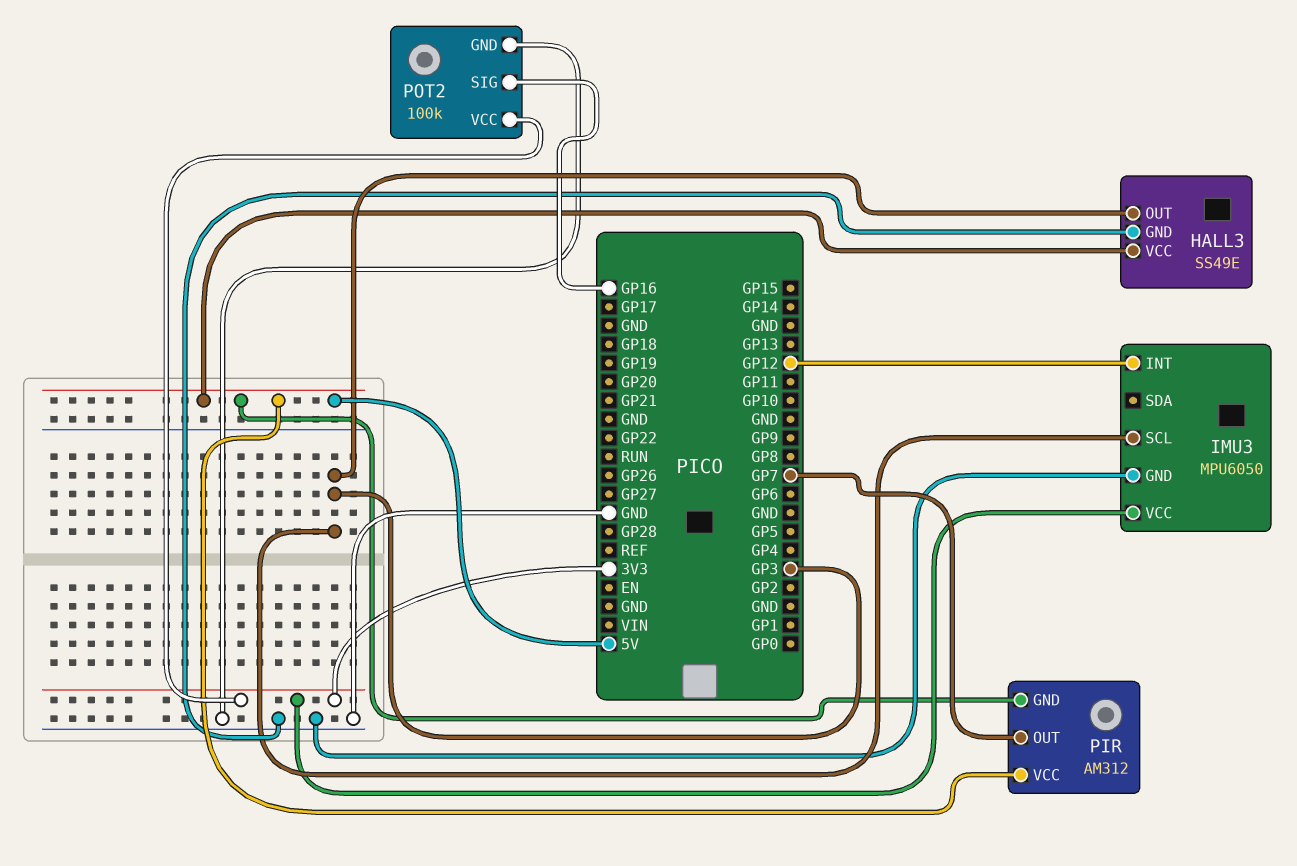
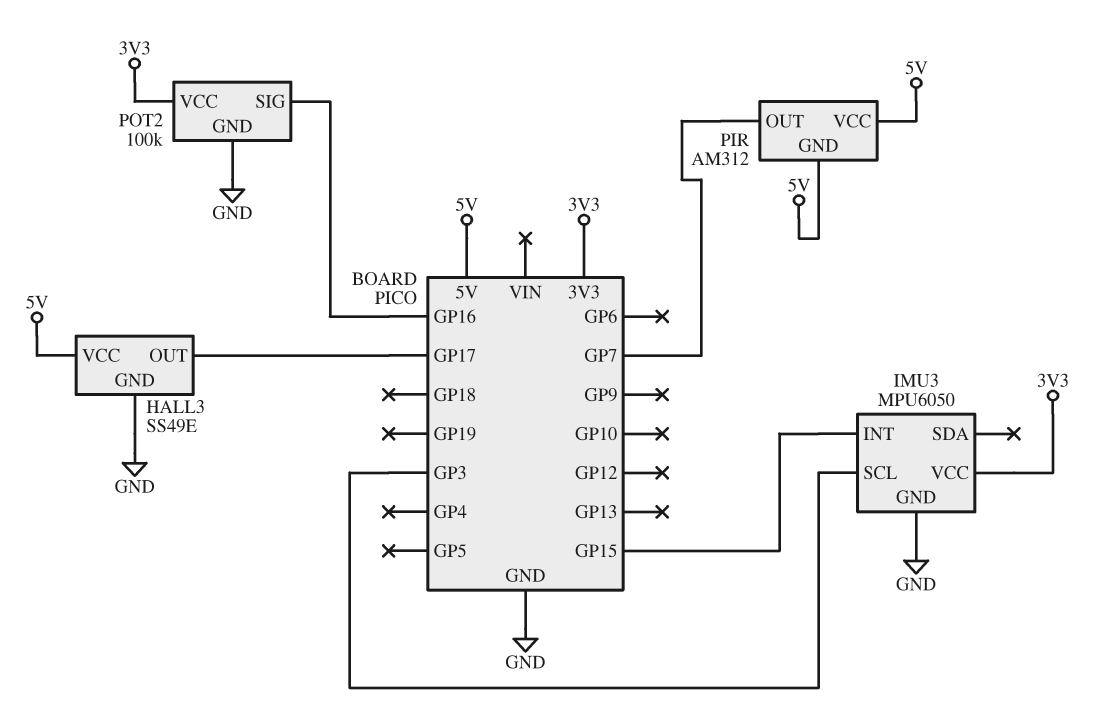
HALL3 pin OUT: GP3 -> GP17
IMU3 pin INT: GP12 -> GP15

